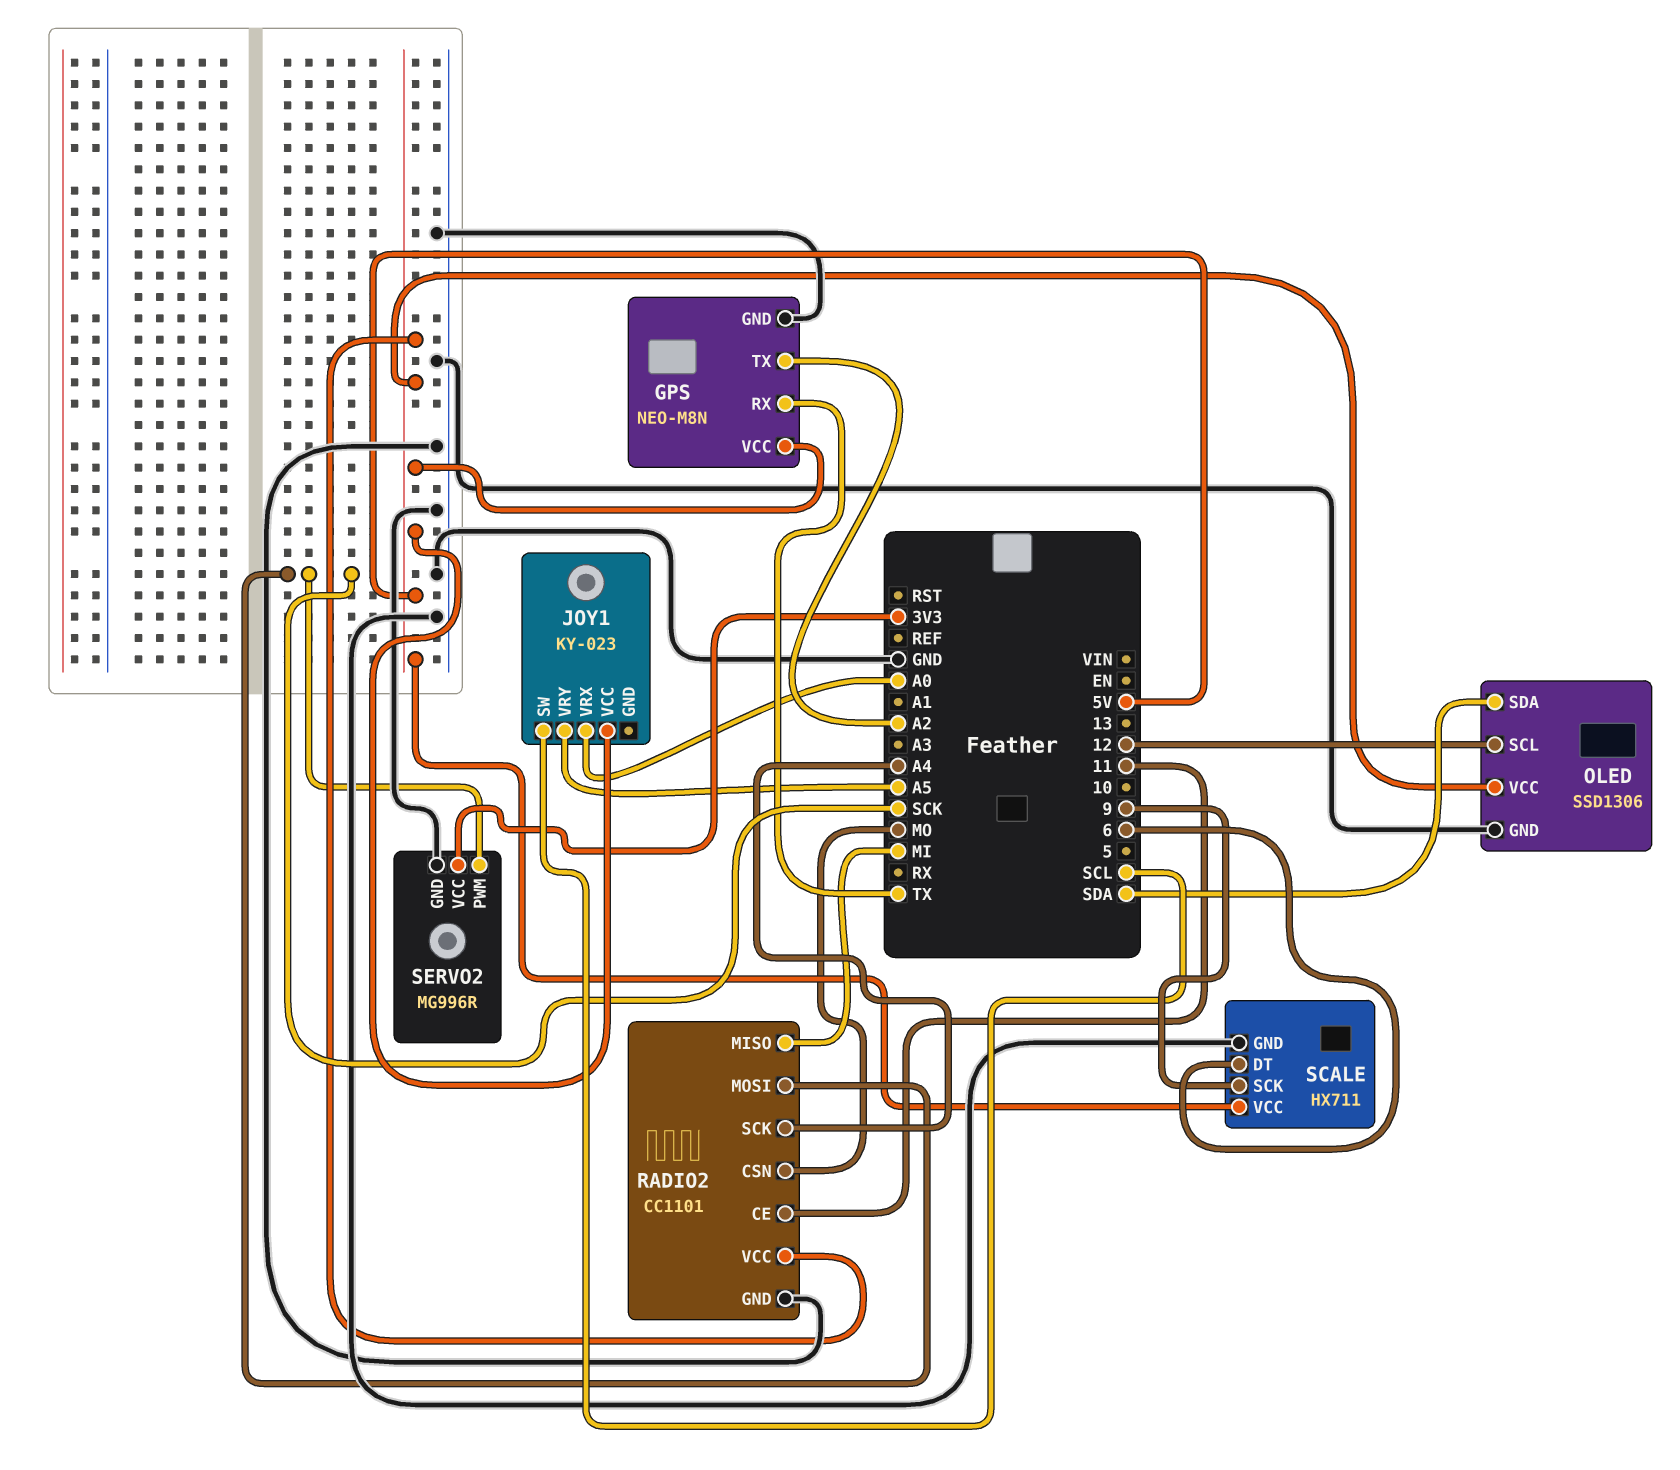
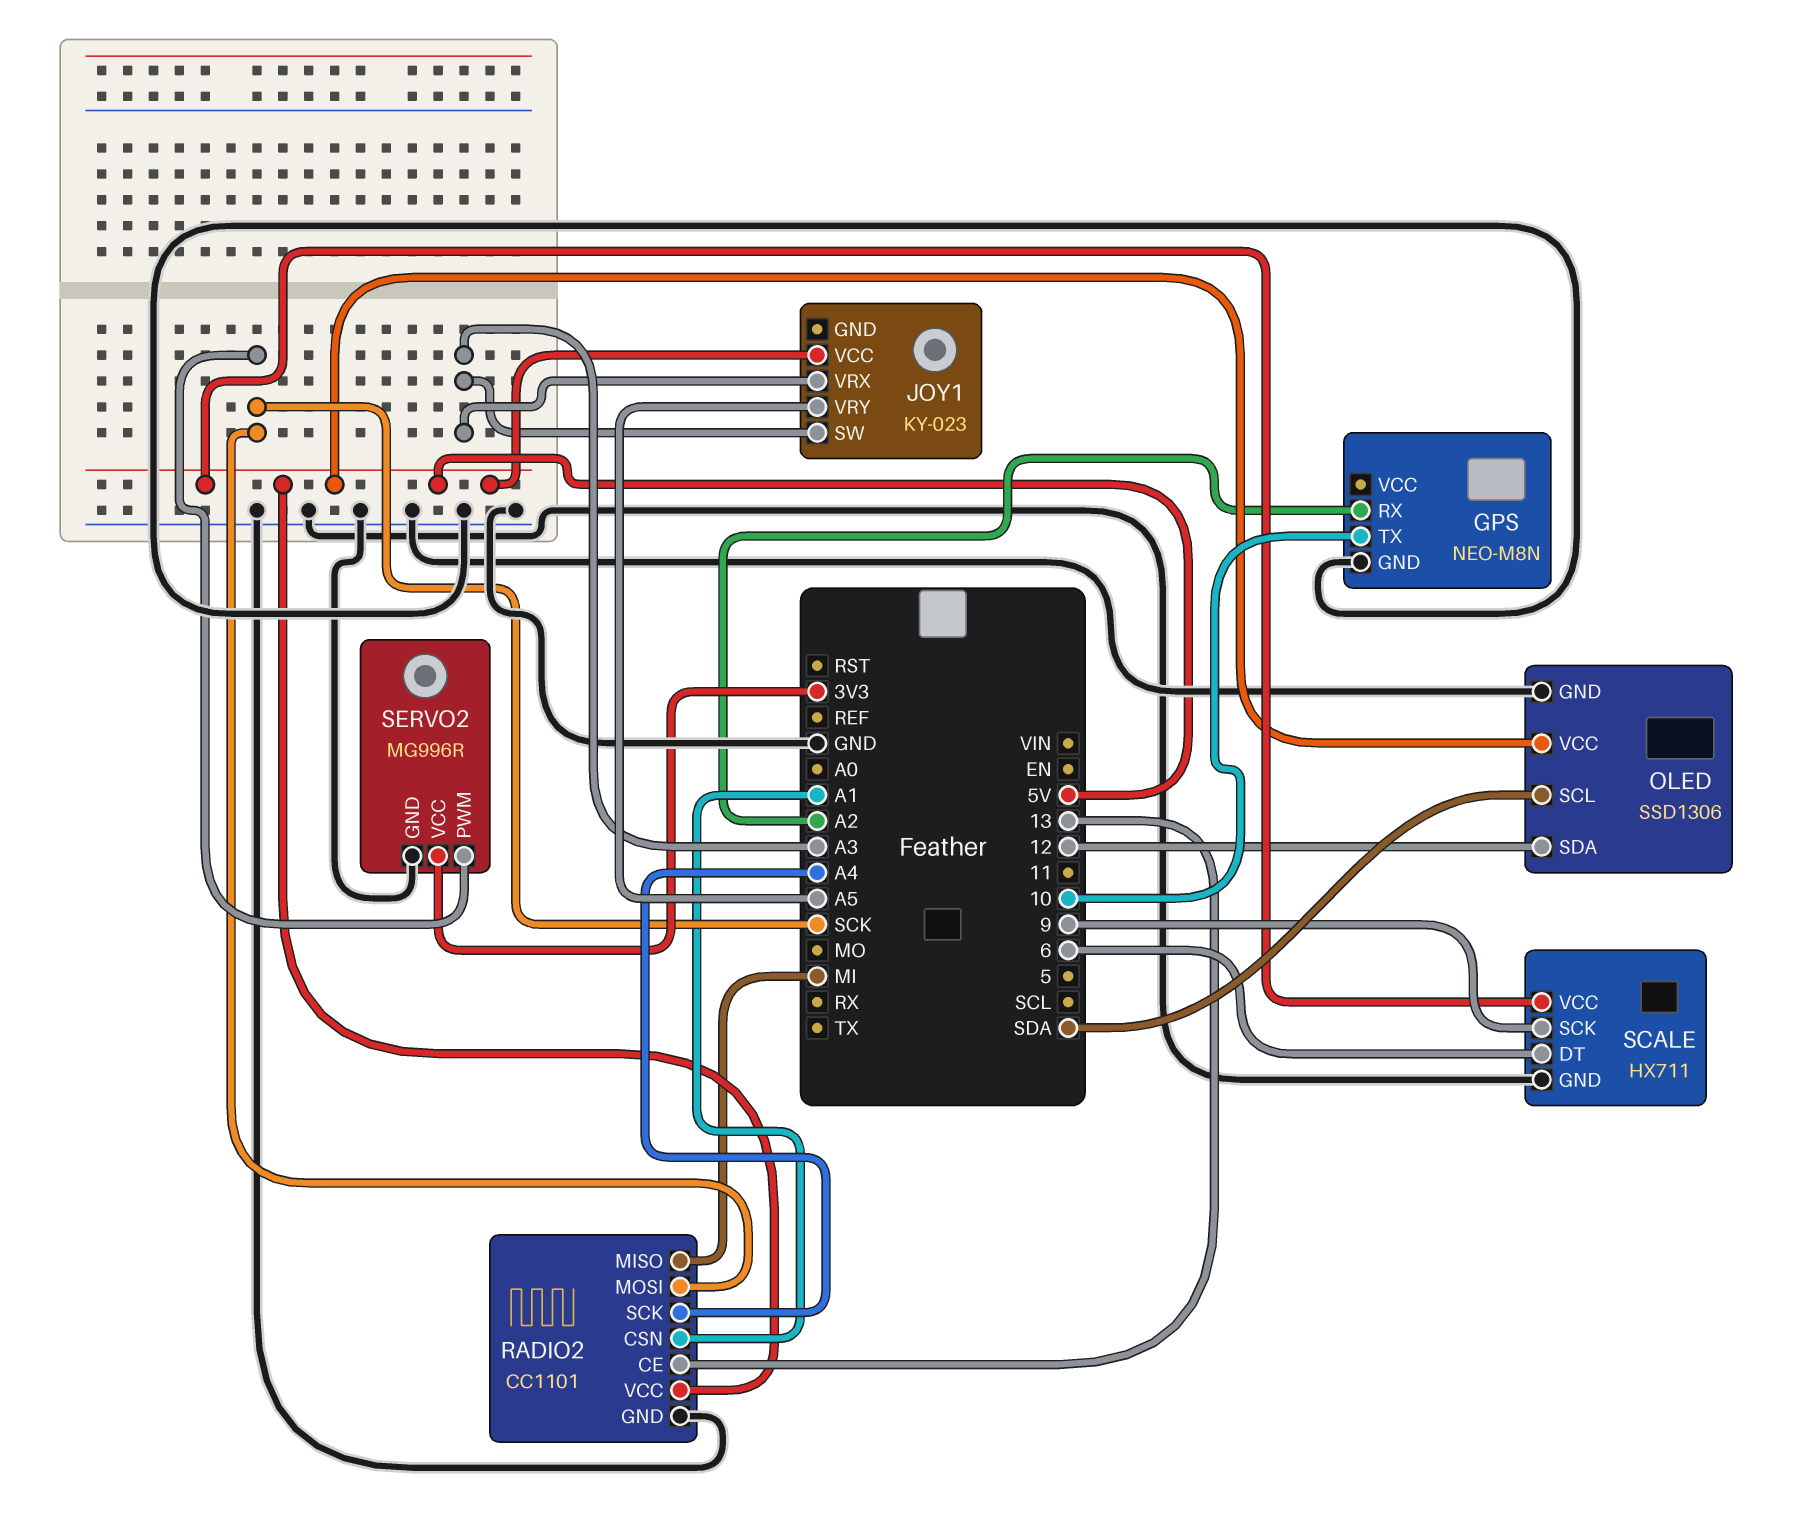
GPS pin RX: TX -> A2
GPS pin TX: A2 -> 10
GPS pin VCC: 5V -> none
JOY1 pin SW: SCL -> A3
JOY1 pin VRX: A0 -> A3
OLED pin SCL: 12 -> SDA
OLED pin SDA: SDA -> 12
RADIO2 pin CE: 11 -> 13
RADIO2 pin CSN: MO -> A1

